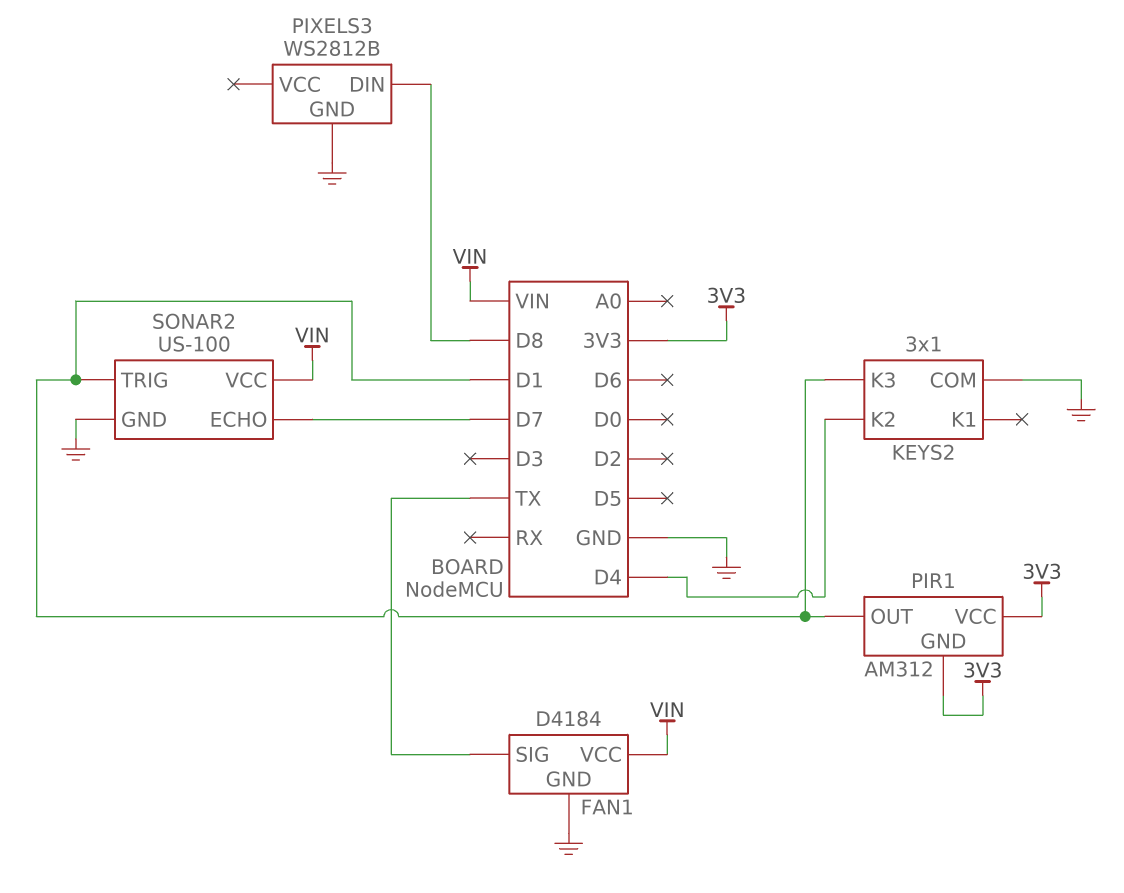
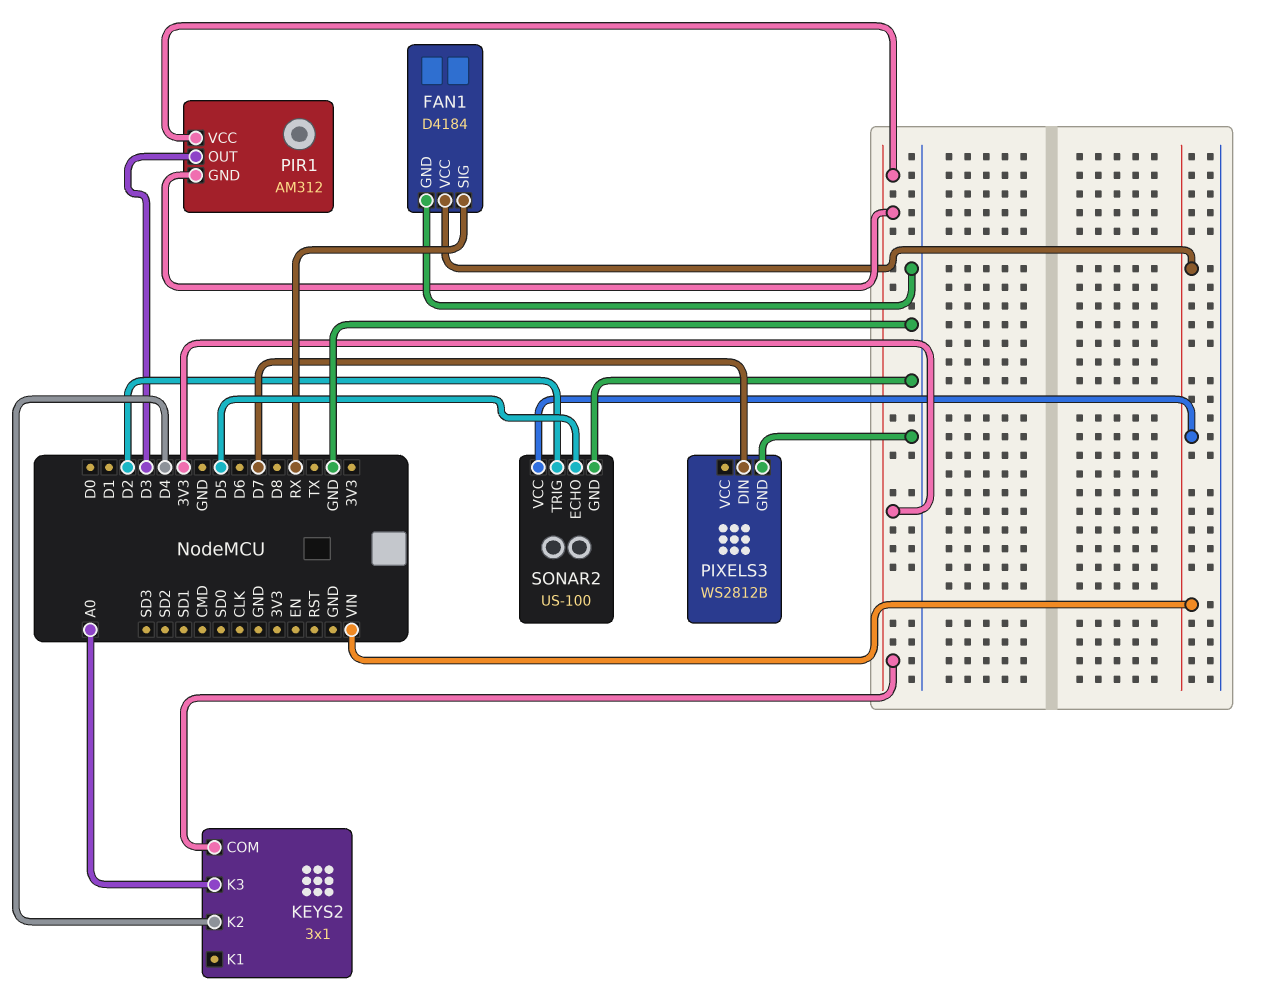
FAN1 pin SIG: TX -> RX
KEYS2 pin COM: GND -> 3V3
KEYS2 pin K3: D1 -> A0
PIR1 pin OUT: D1 -> D3
PIXELS3 pin DIN: D8 -> D7
SONAR2 pin ECHO: D7 -> D5
SONAR2 pin TRIG: D1 -> D2

